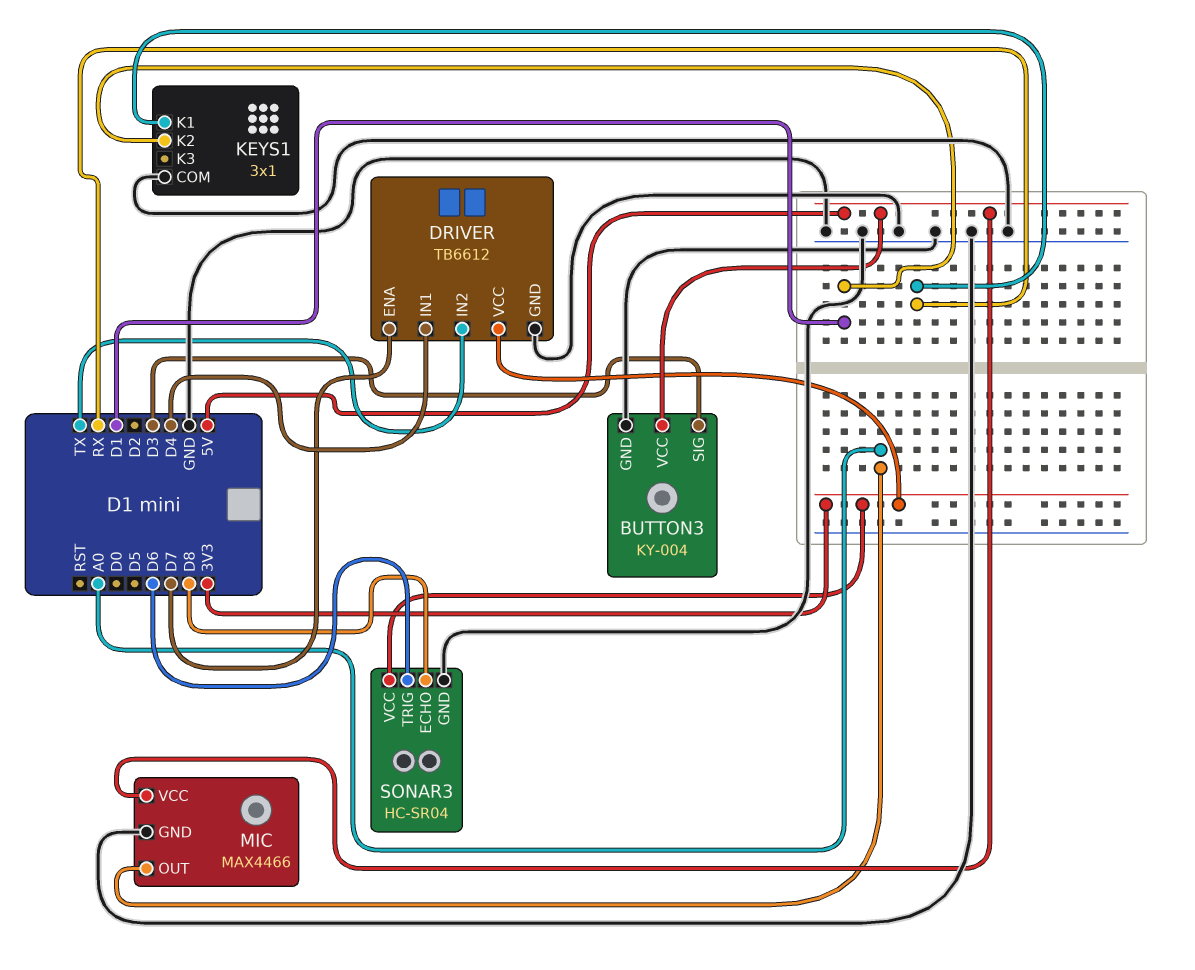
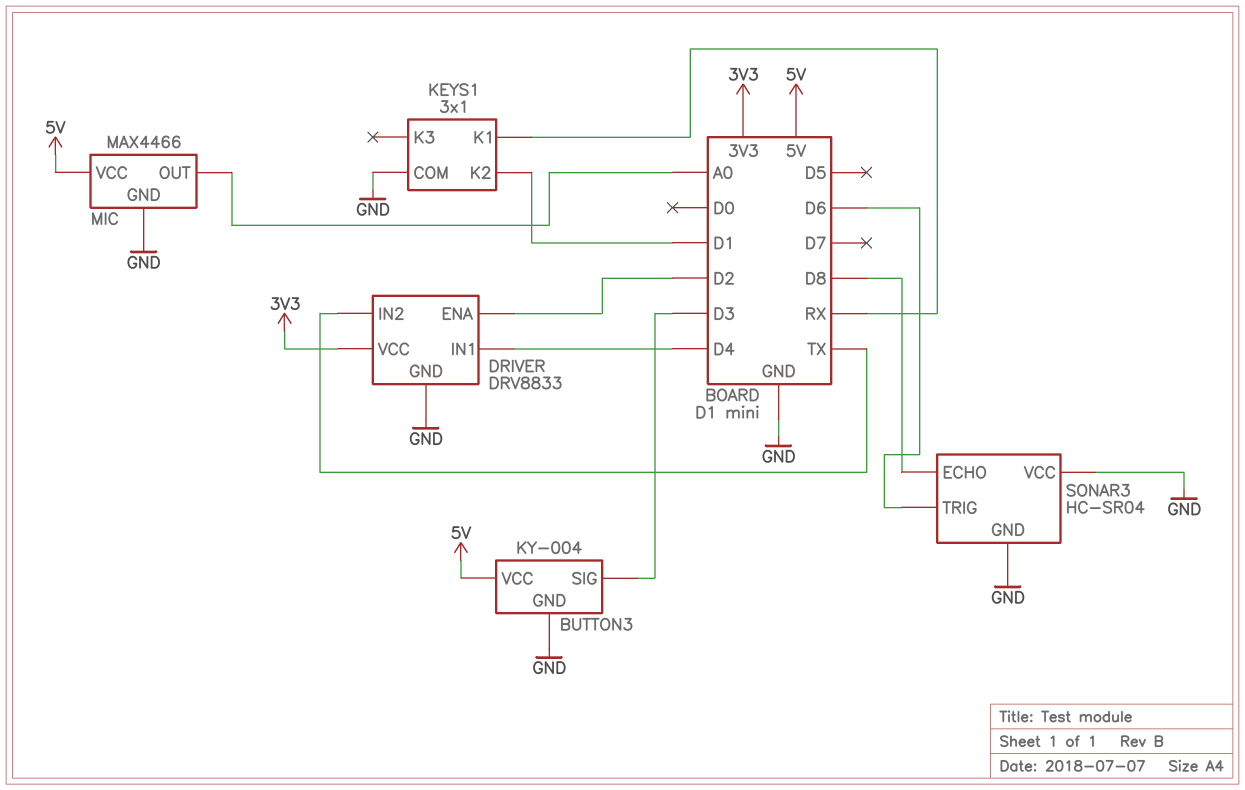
DRIVER: TB6612 -> DRV8833
DRIVER pin ENA: D7 -> D2
SONAR3 pin VCC: 3V3 -> GND

